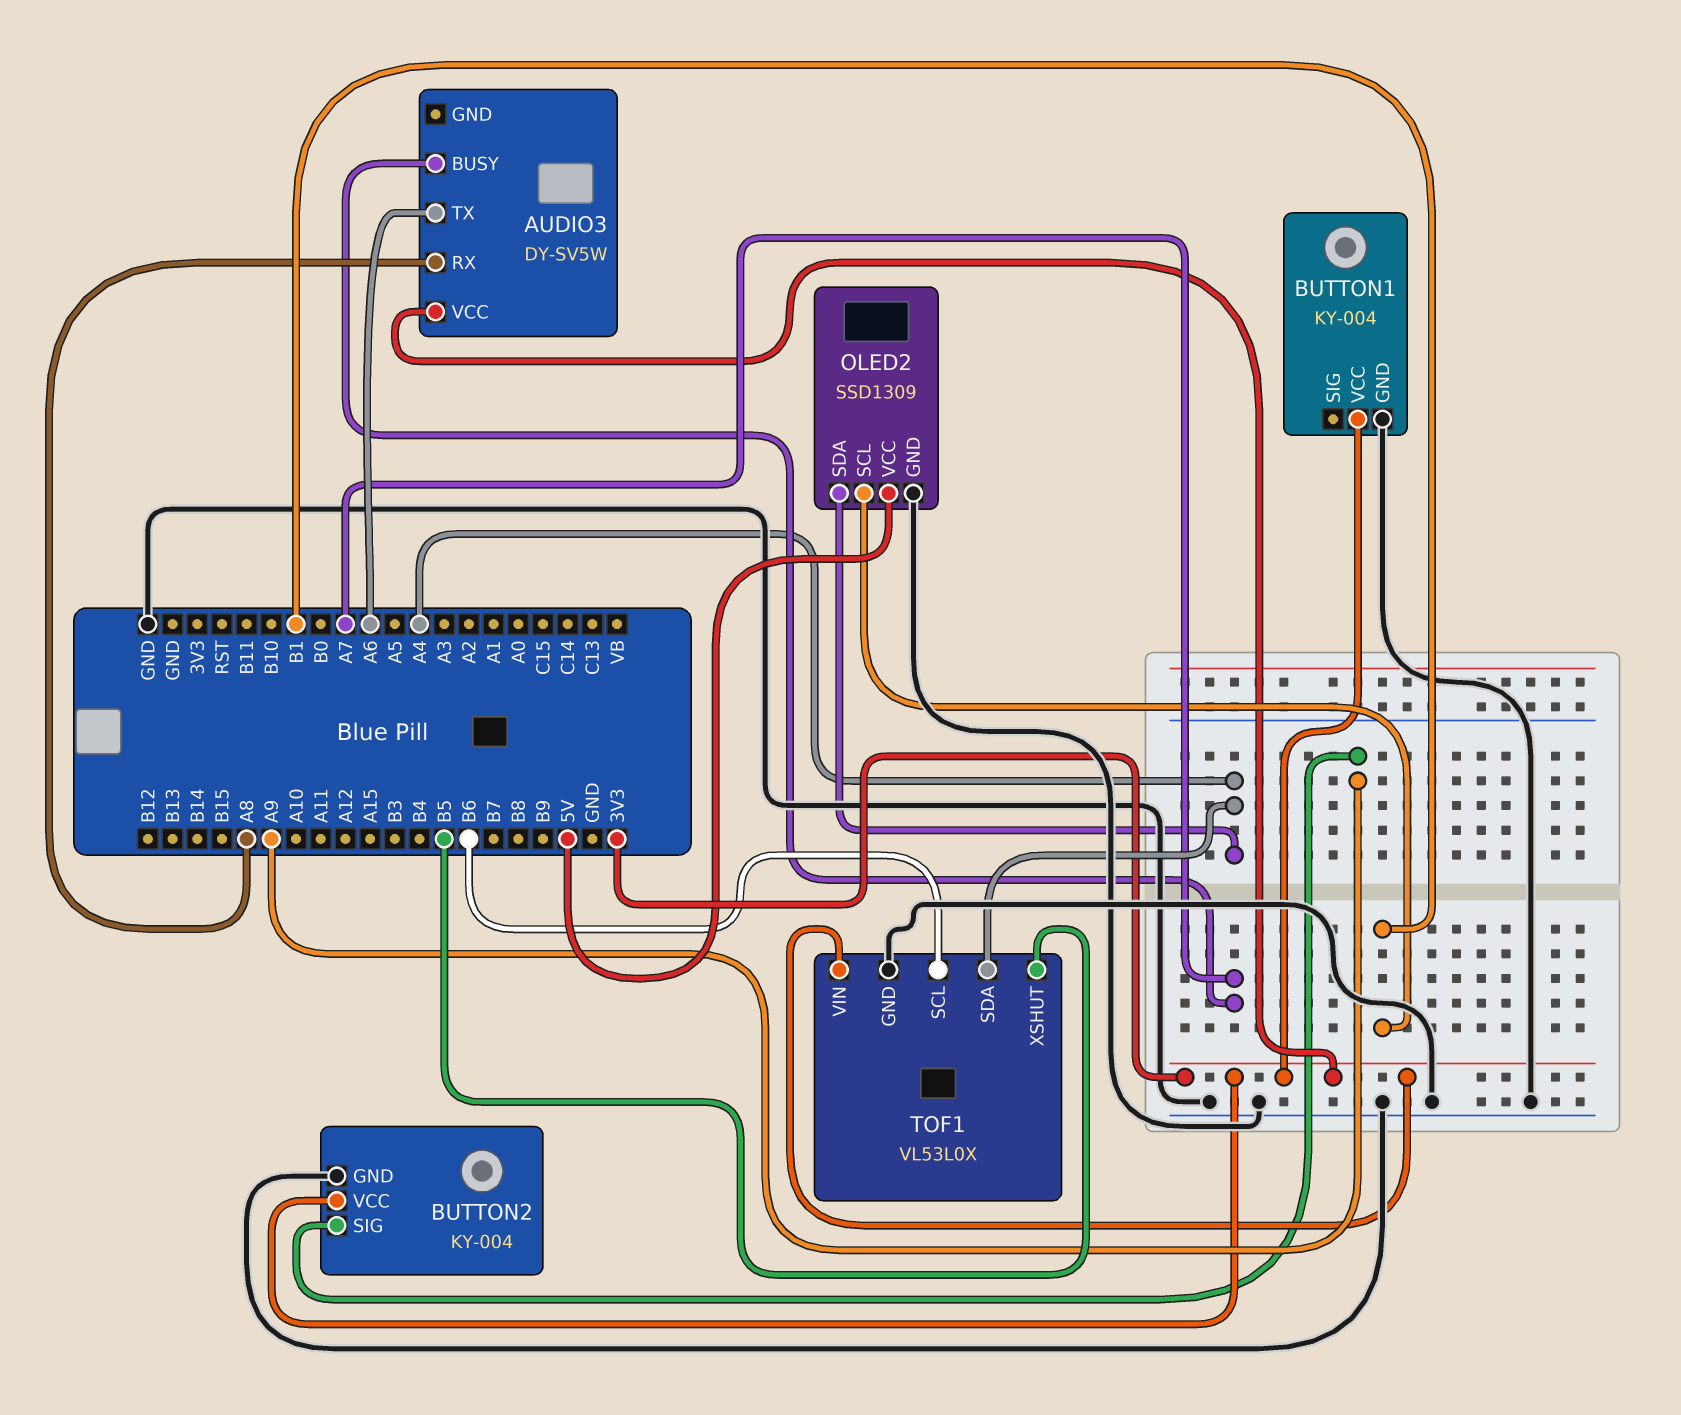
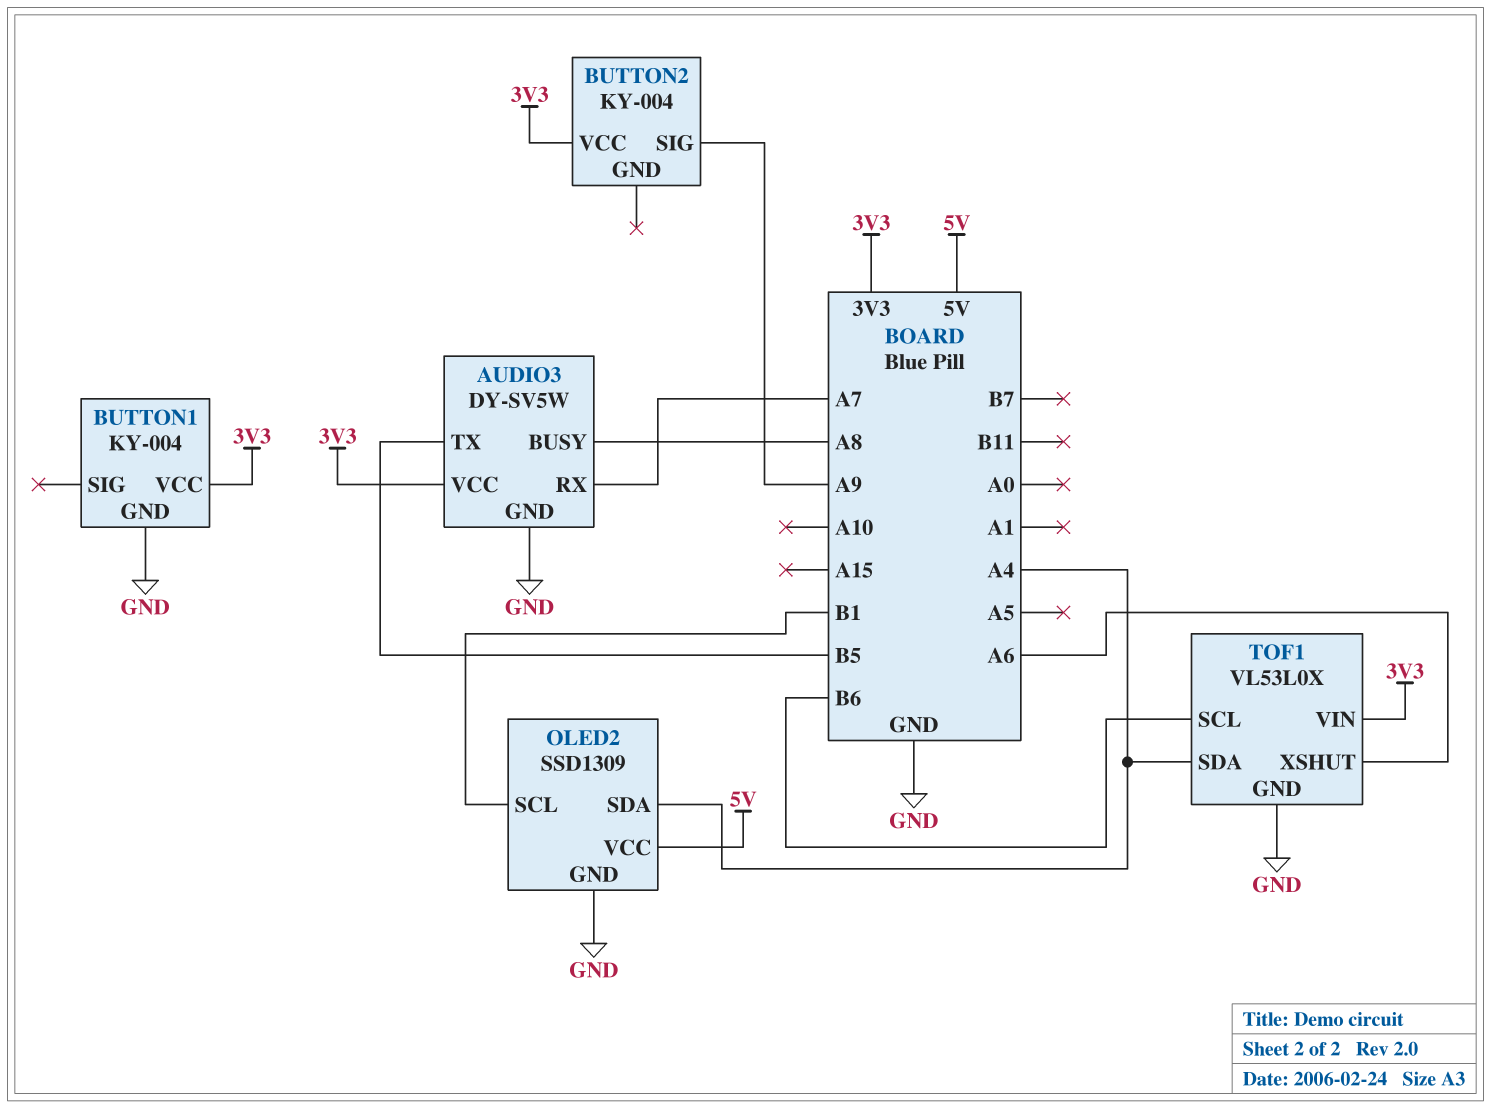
AUDIO3 pin BUSY: A7 -> A8
AUDIO3 pin GND: none -> GND
AUDIO3 pin RX: A8 -> A7
AUDIO3 pin TX: A6 -> B5
BUTTON2 pin GND: GND -> none
TOF1 pin XSHUT: B5 -> A6

